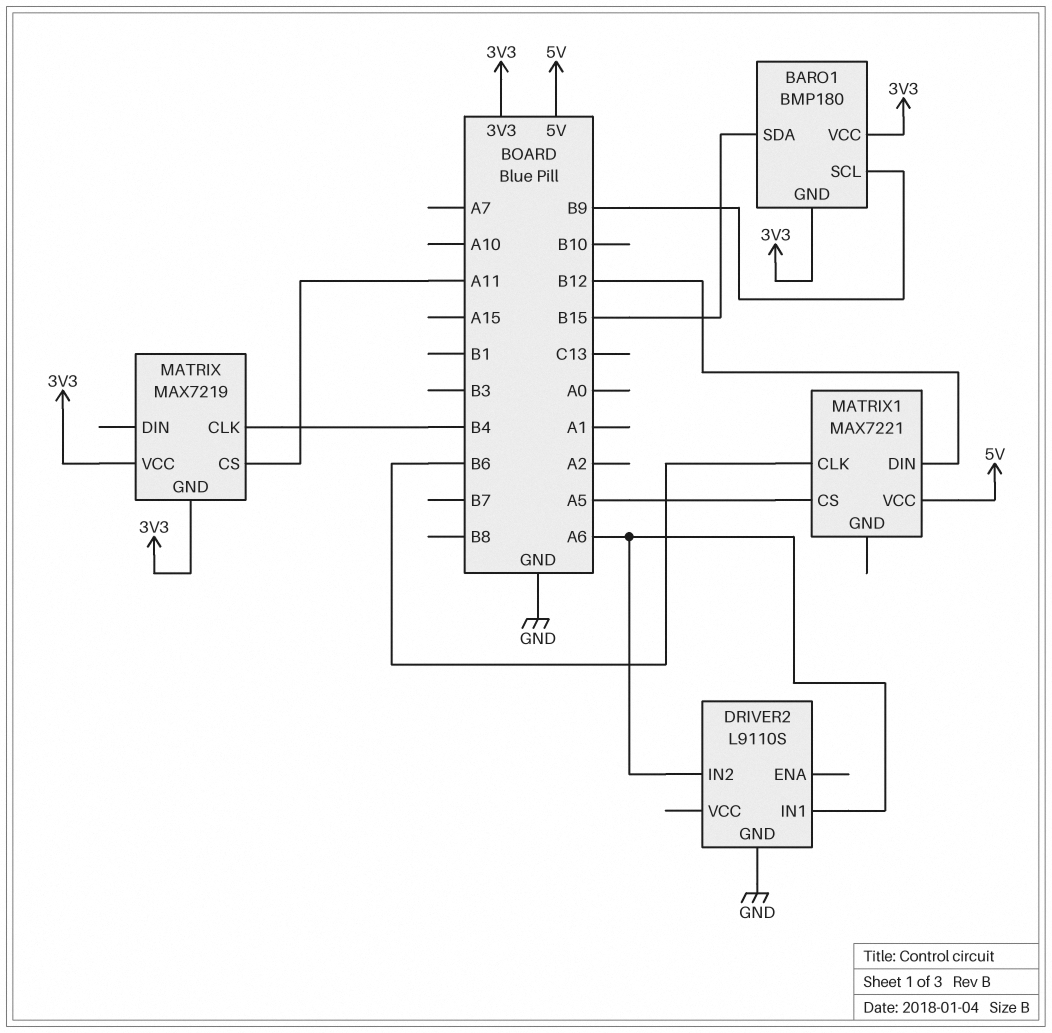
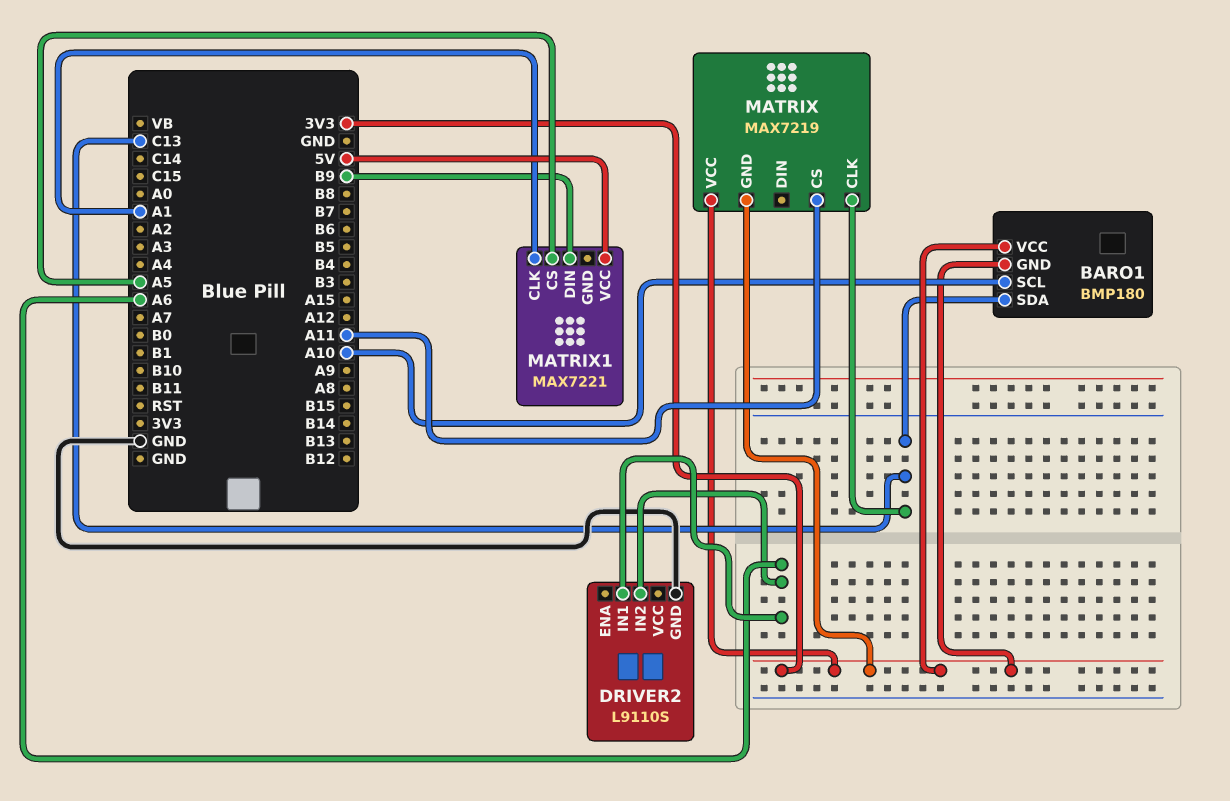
BARO1 pin SCL: B9 -> A10
BARO1 pin SDA: B15 -> C13
MATRIX pin CLK: B4 -> C13
MATRIX1 pin CLK: B6 -> A1
MATRIX1 pin DIN: B12 -> B9

